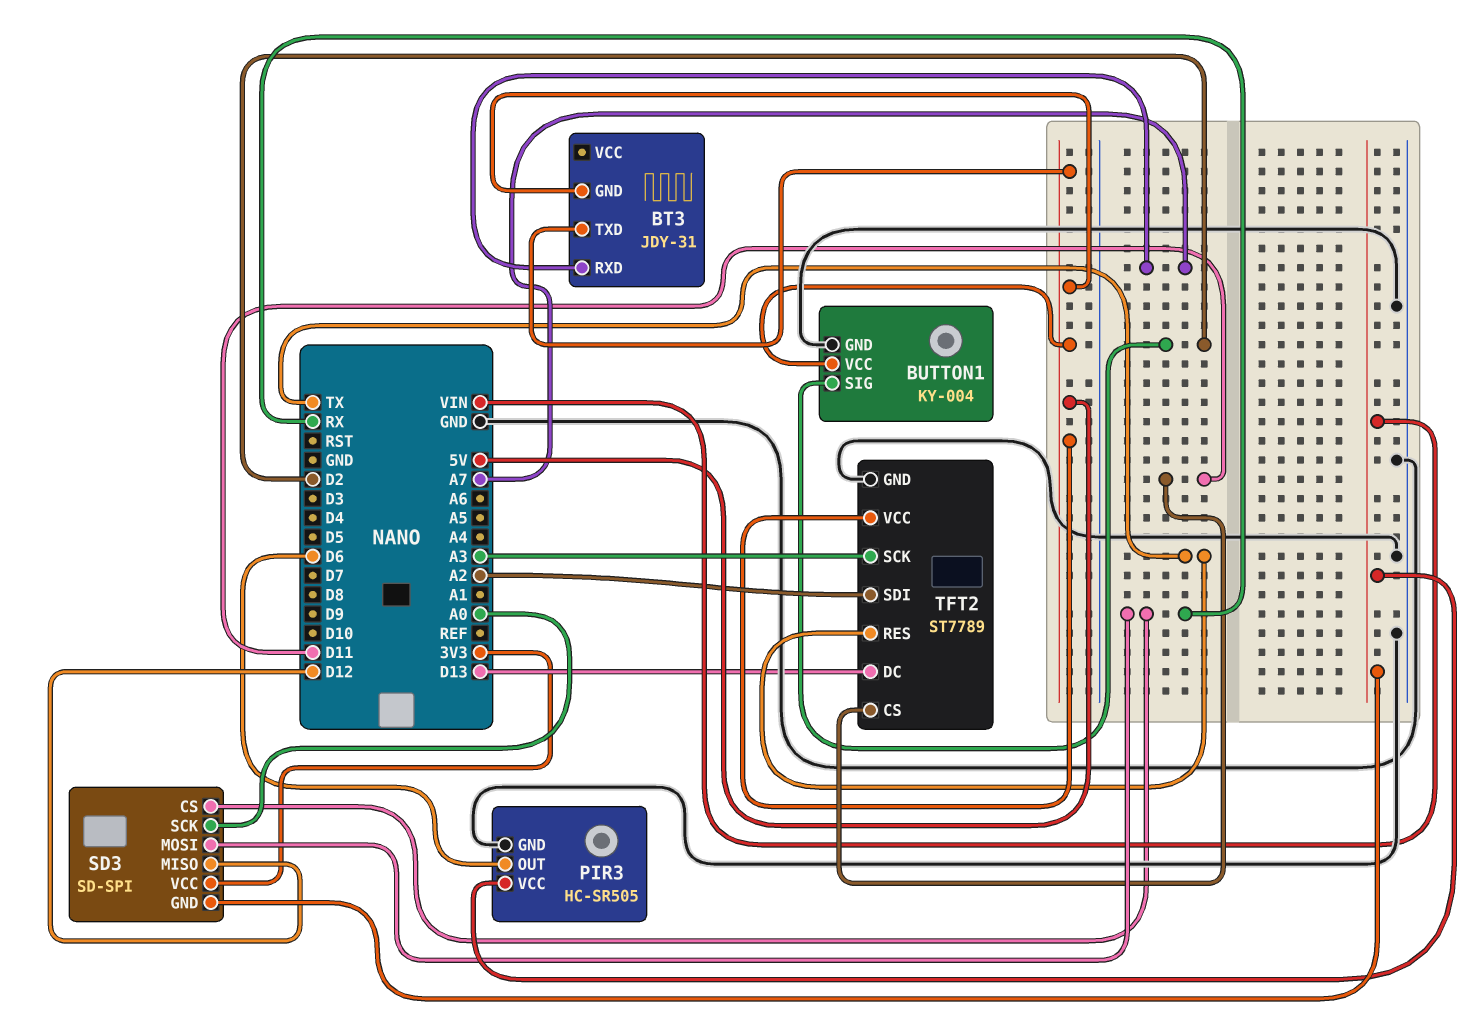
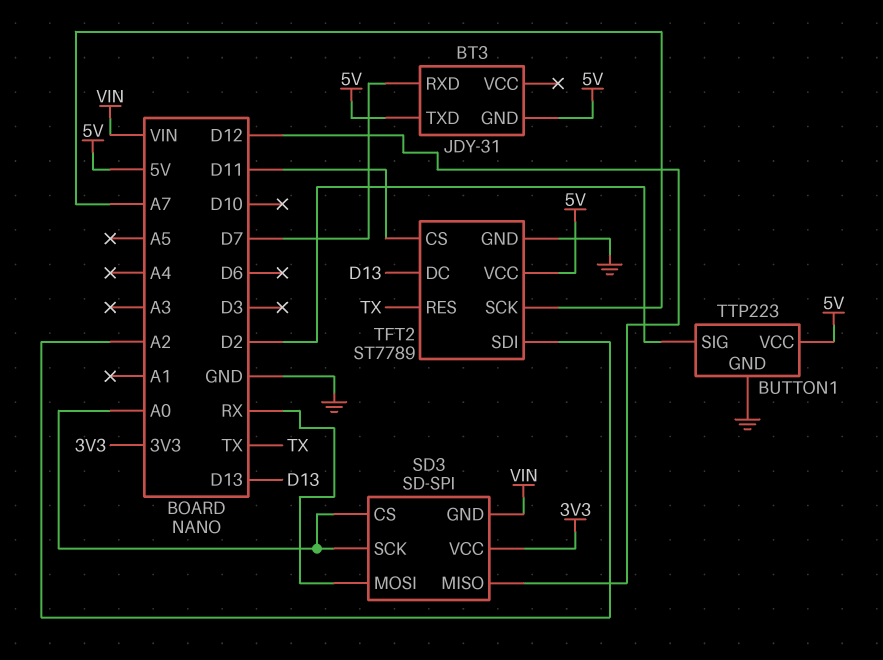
BT3 pin RXD: A7 -> D7
BUTTON1: KY-004 -> TTP223
PIR3: HC-SR505 -> none
PIR3 pin GND: GND -> none
PIR3 pin OUT: D6 -> none
PIR3 pin VCC: VIN -> none
SD3 pin CS: RX -> A0
TFT2 pin SCK: A3 -> A7

